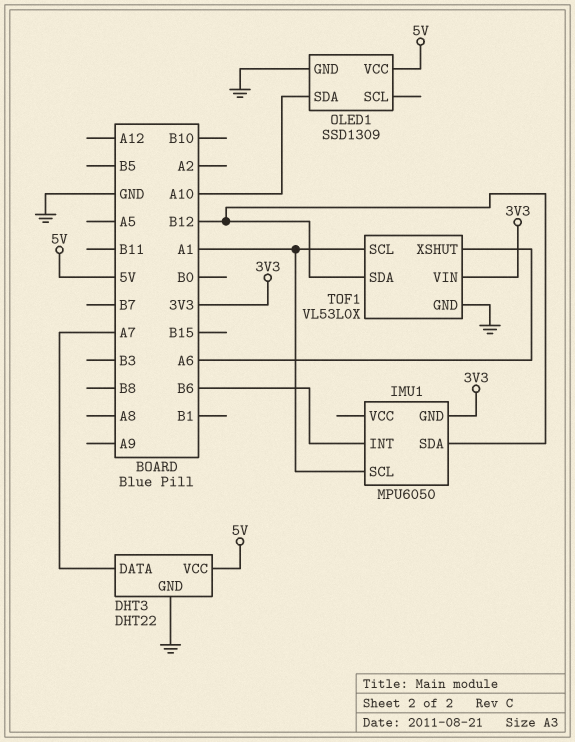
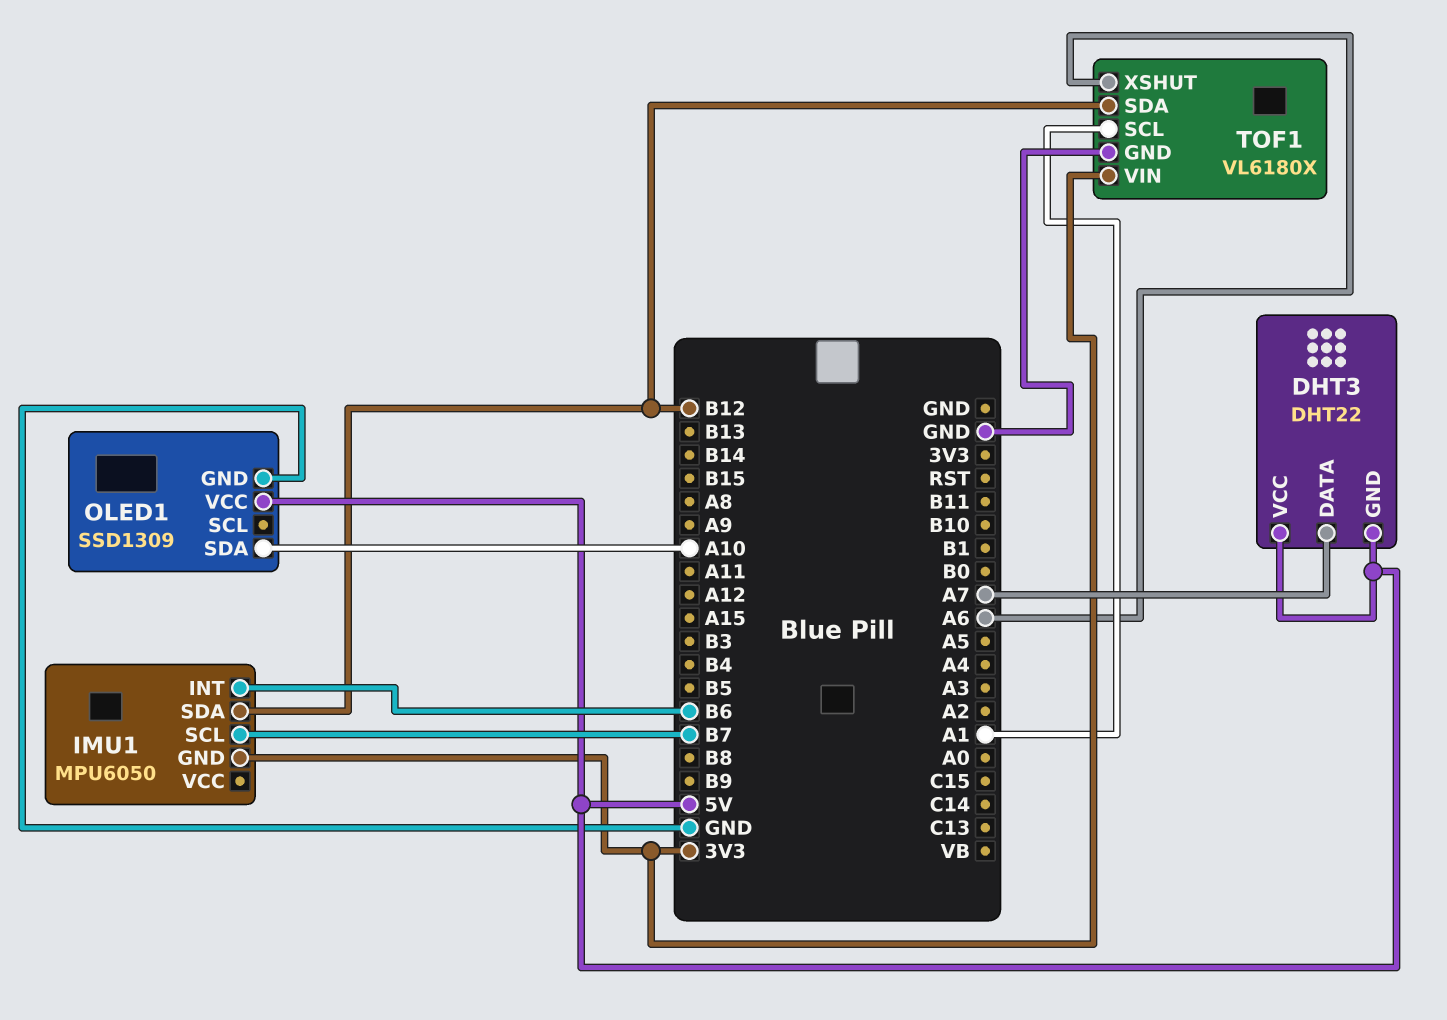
DHT3 pin GND: GND -> 5V
IMU1 pin SCL: A1 -> B7
TOF1: VL53L0X -> VL6180X

